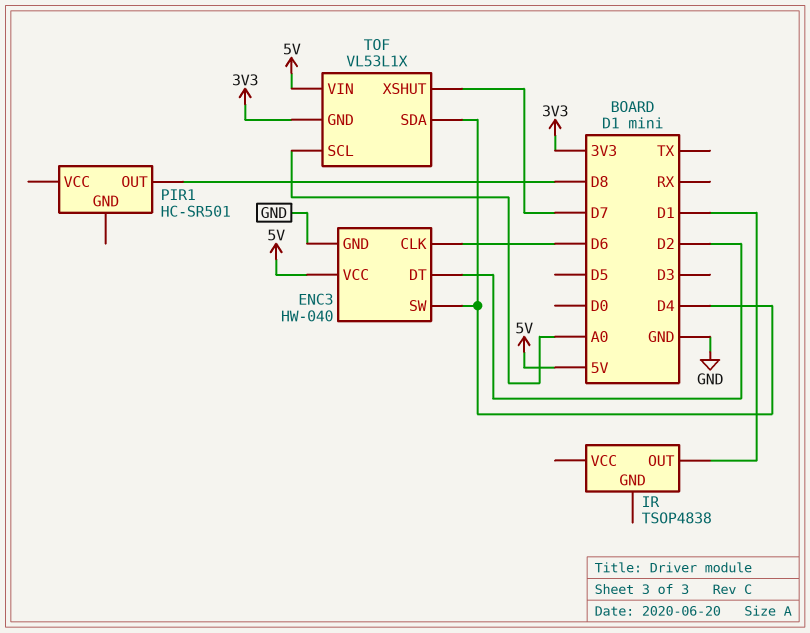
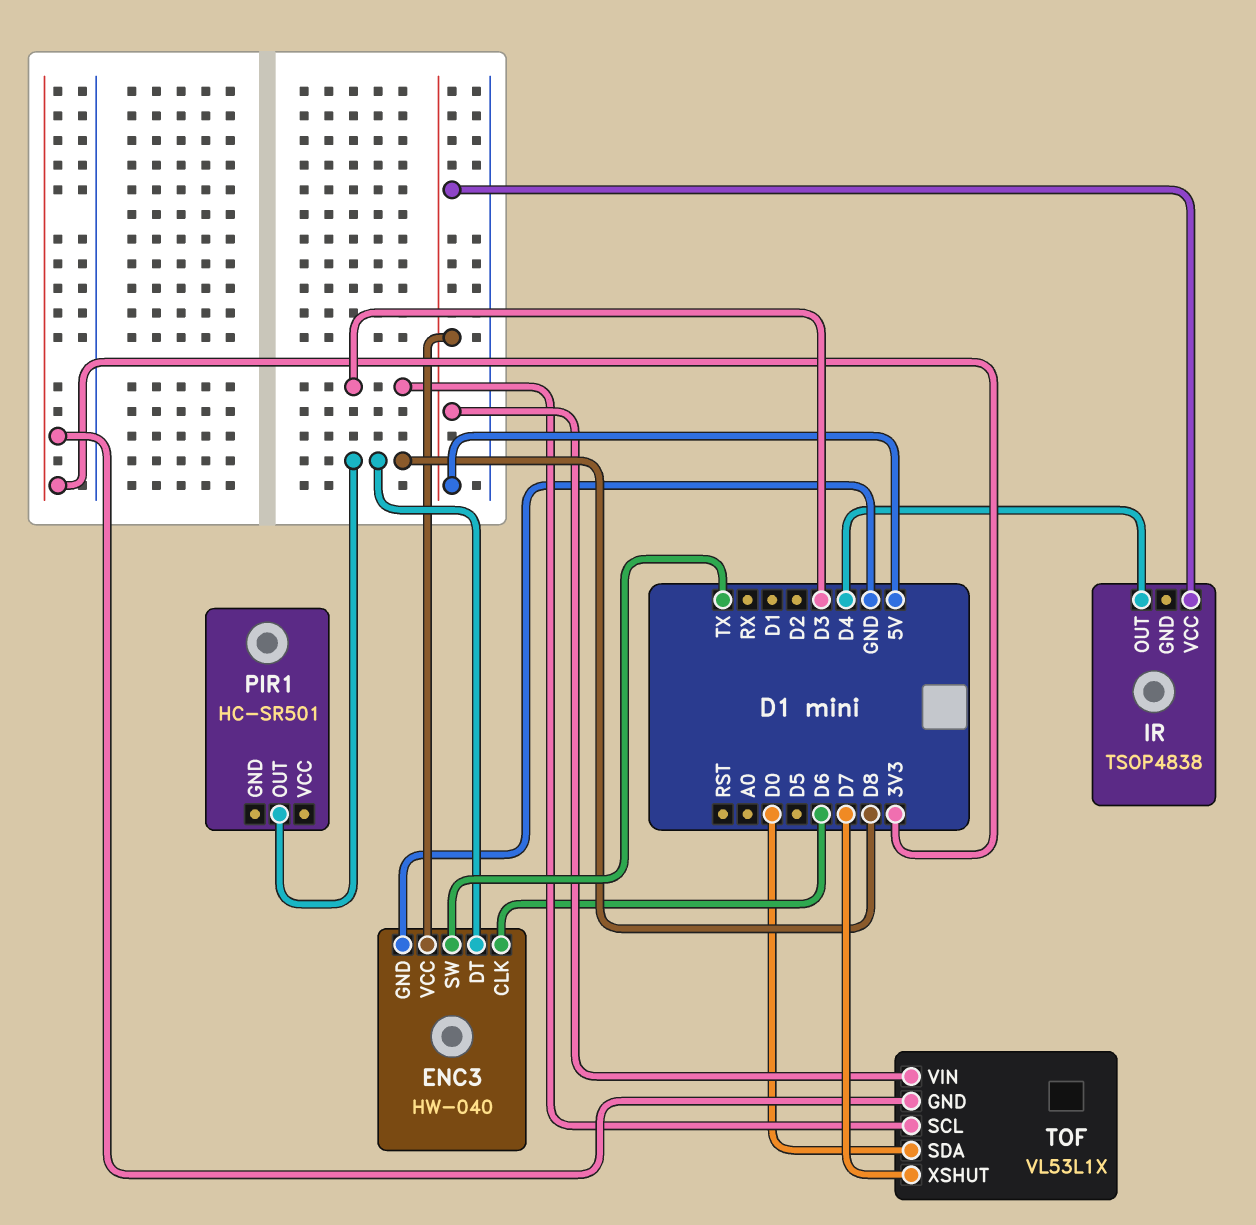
ENC3 pin DT: D2 -> D8
ENC3 pin SW: D4 -> TX
IR pin OUT: D1 -> D4
IR pin VCC: none -> 5V
TOF pin SCL: A0 -> D3
TOF pin SDA: D4 -> D0

